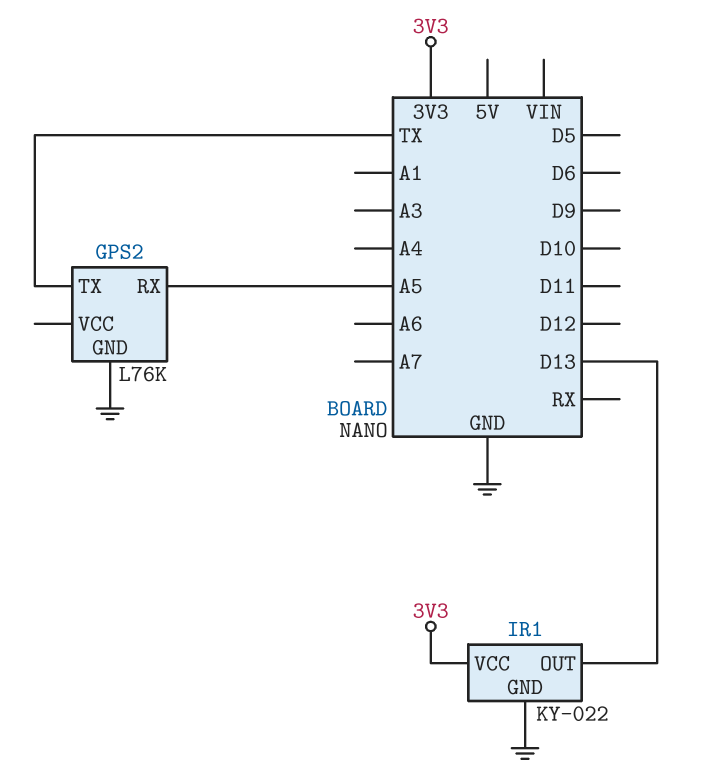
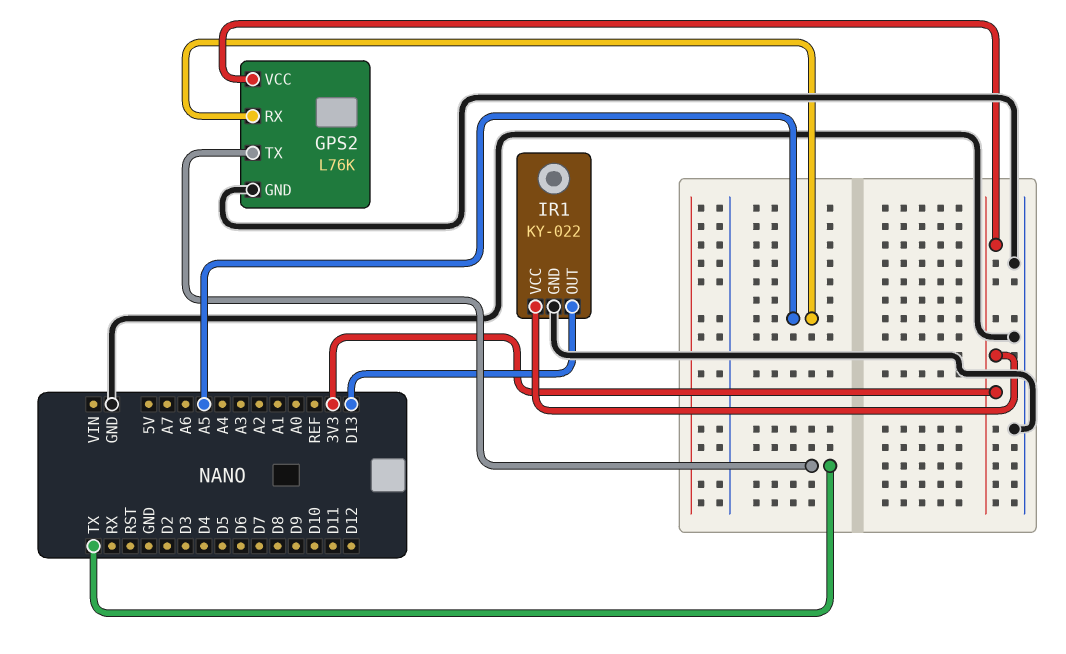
GPS2 pin VCC: none -> 3V3

